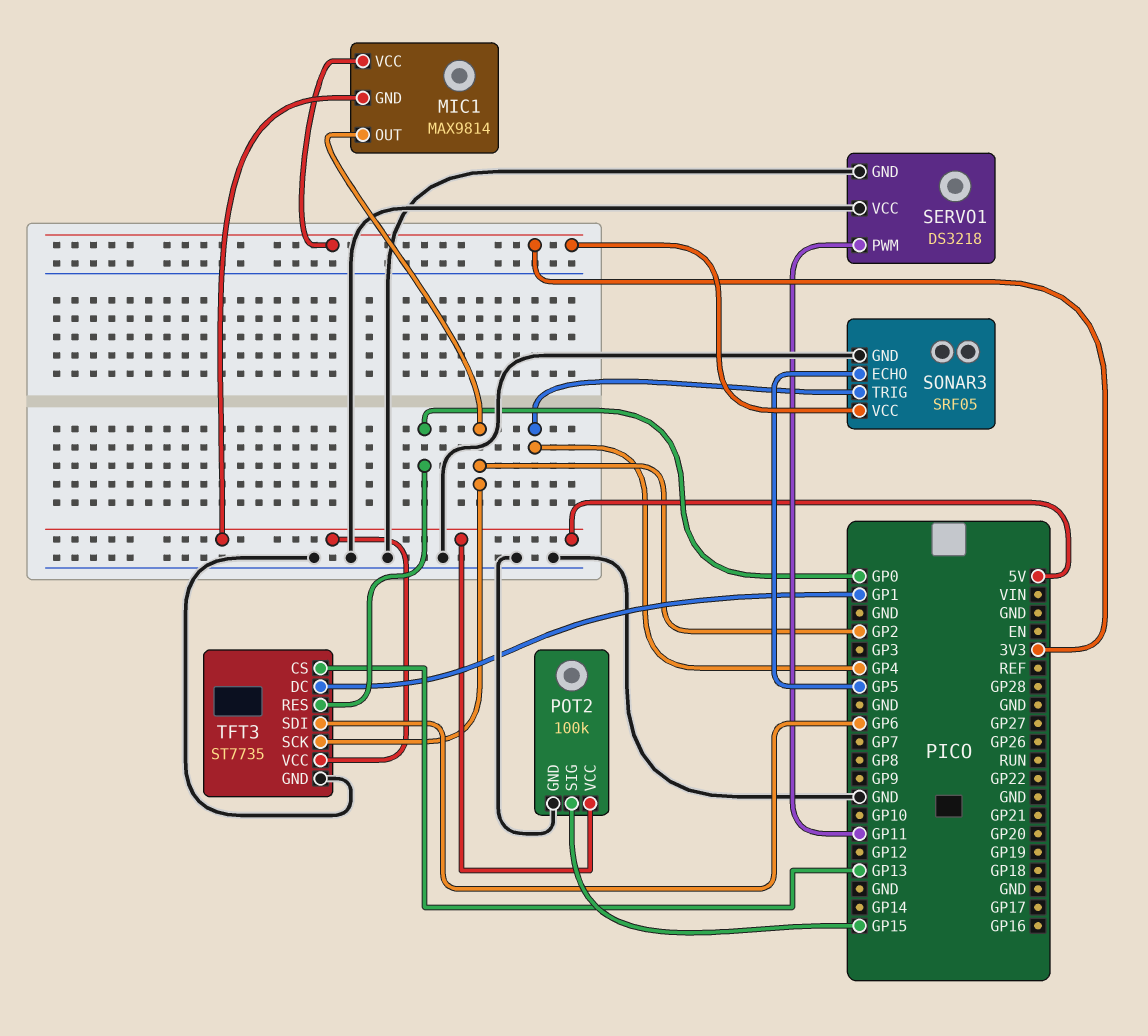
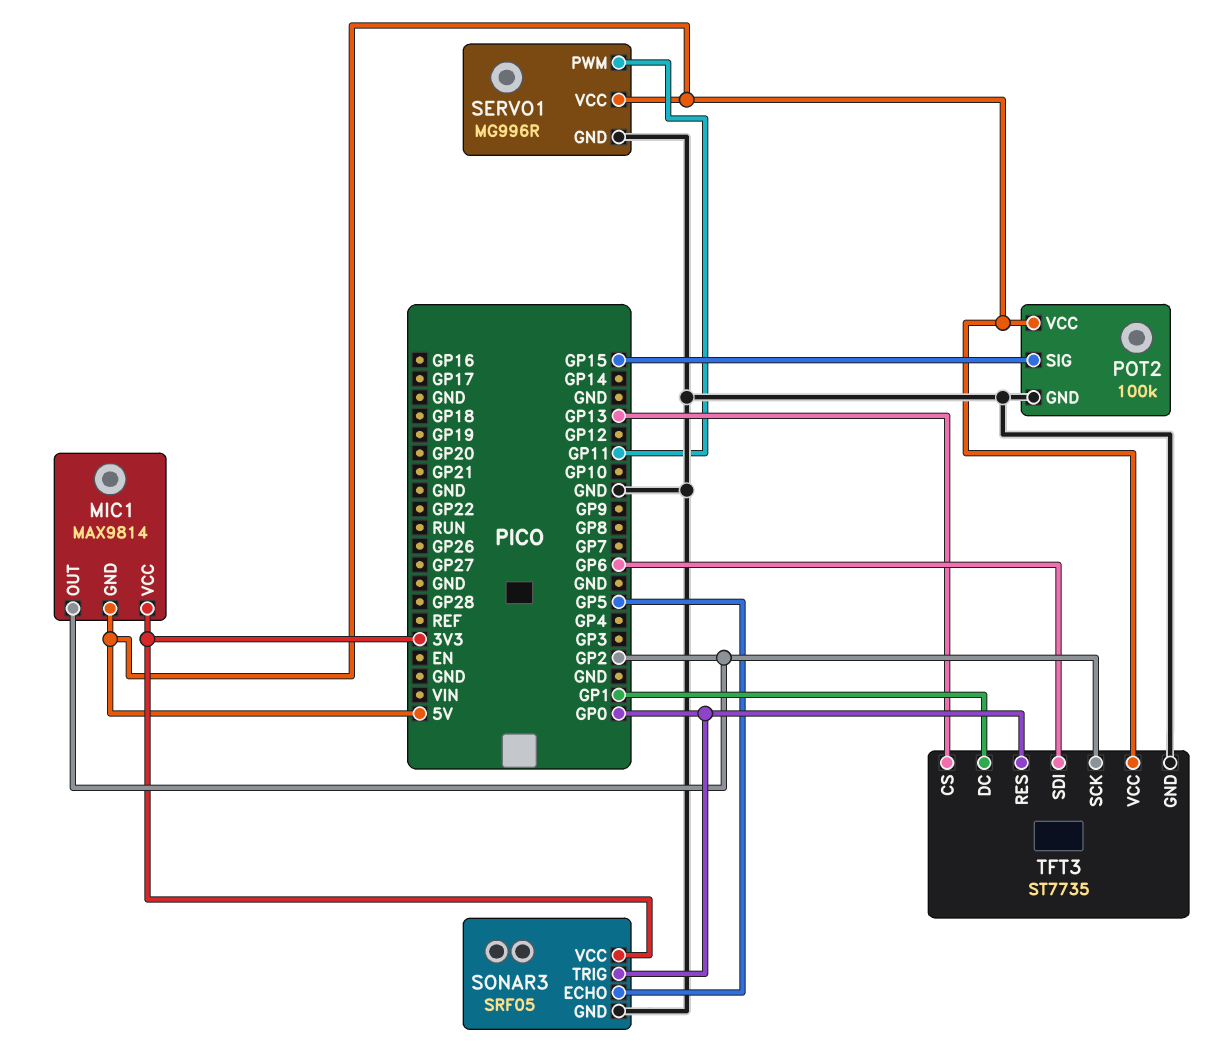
SERVO1: DS3218 -> MG996R
SERVO1 pin VCC: GND -> 5V
SONAR3 pin TRIG: GP4 -> GP0

